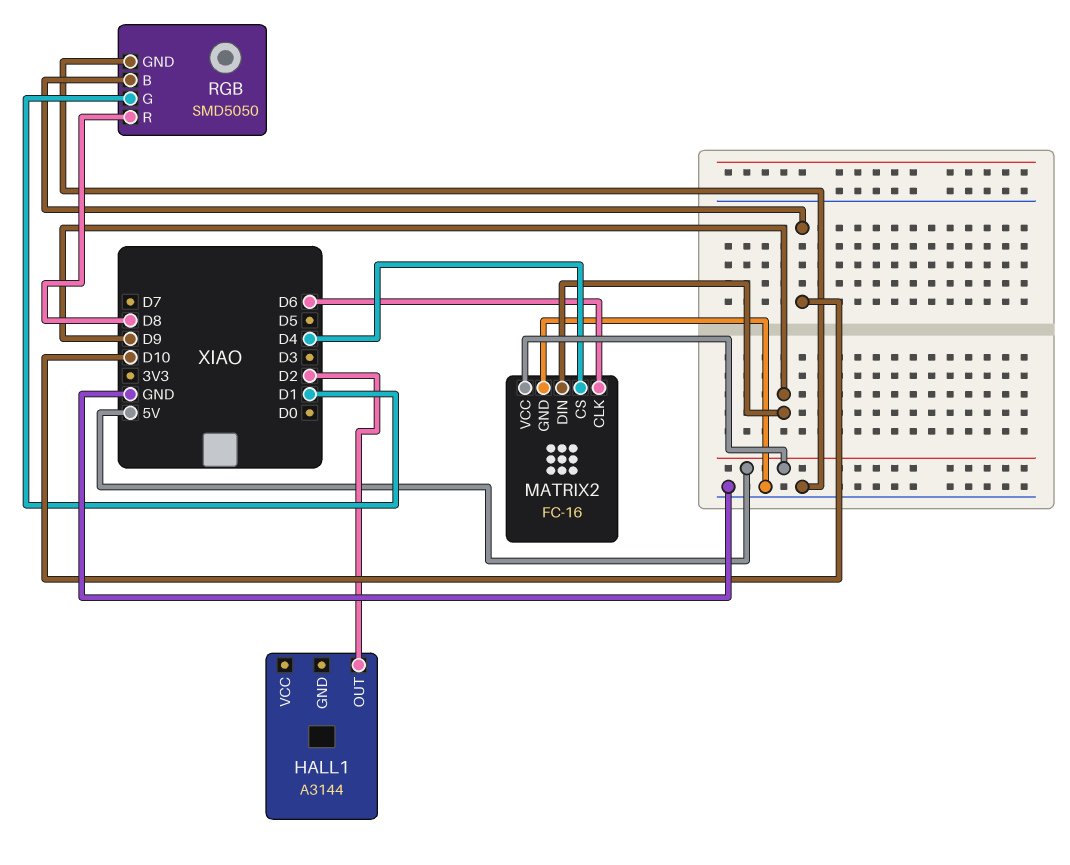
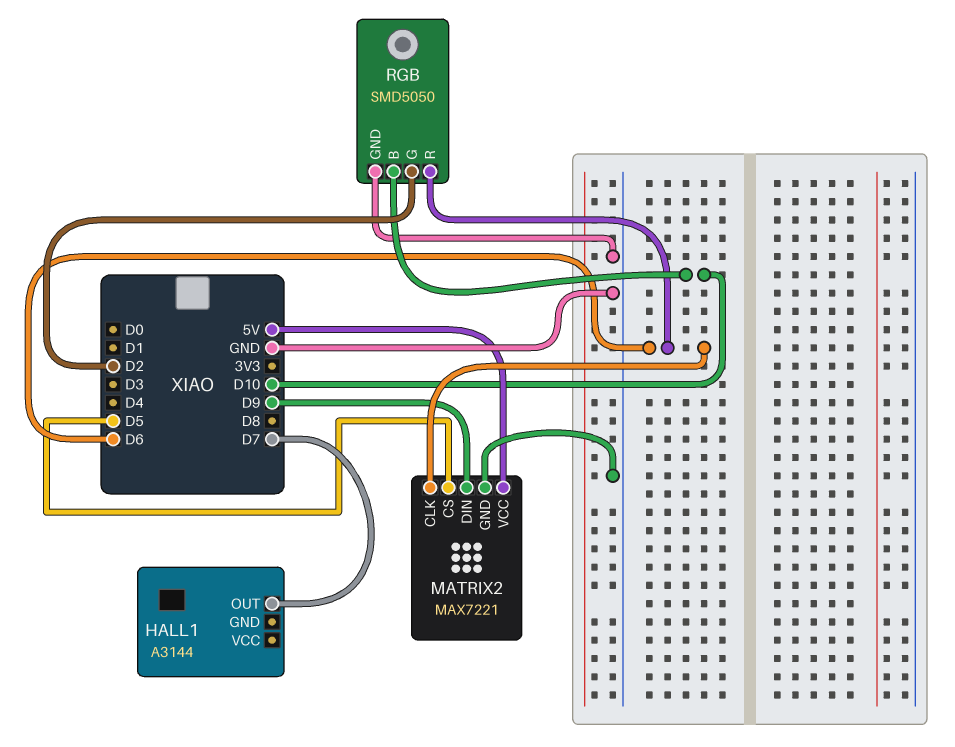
HALL1 pin OUT: D2 -> D7
MATRIX2: FC-16 -> MAX7221
MATRIX2 pin CS: D4 -> D5
RGB pin G: D1 -> D2
RGB pin R: D8 -> D6

